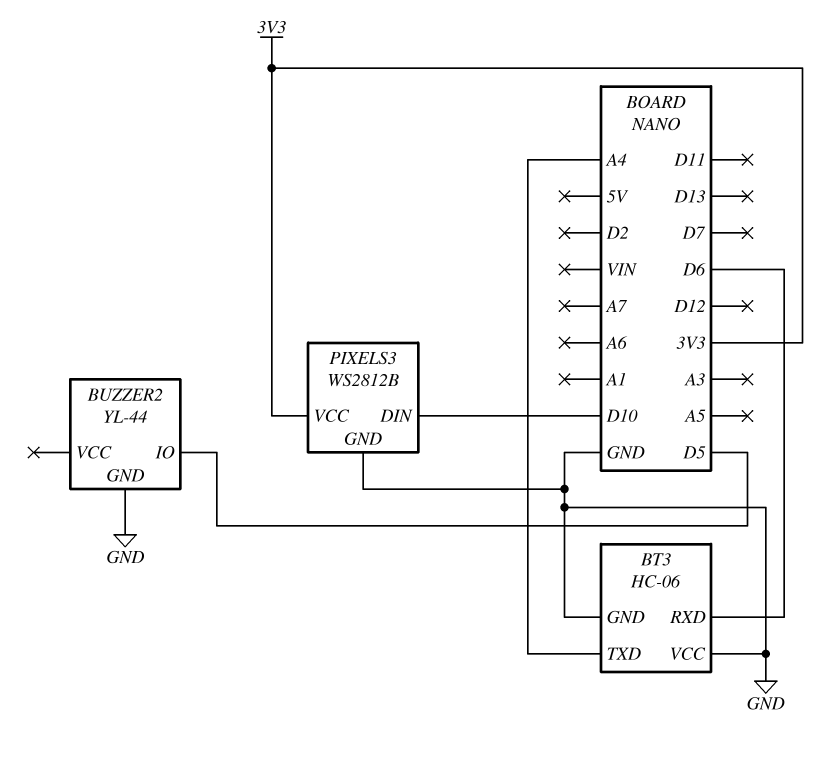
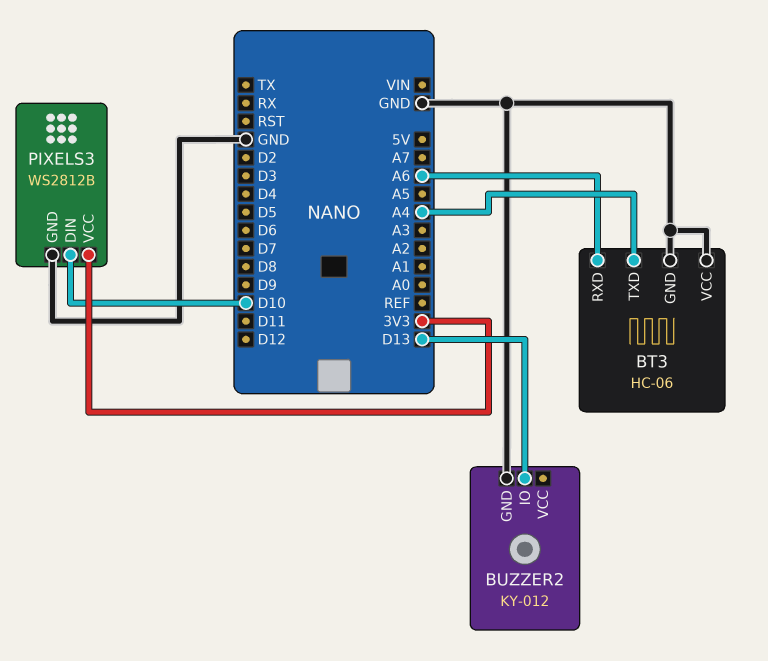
BT3 pin RXD: D6 -> A6
BUZZER2: YL-44 -> KY-012
BUZZER2 pin IO: D5 -> D13

